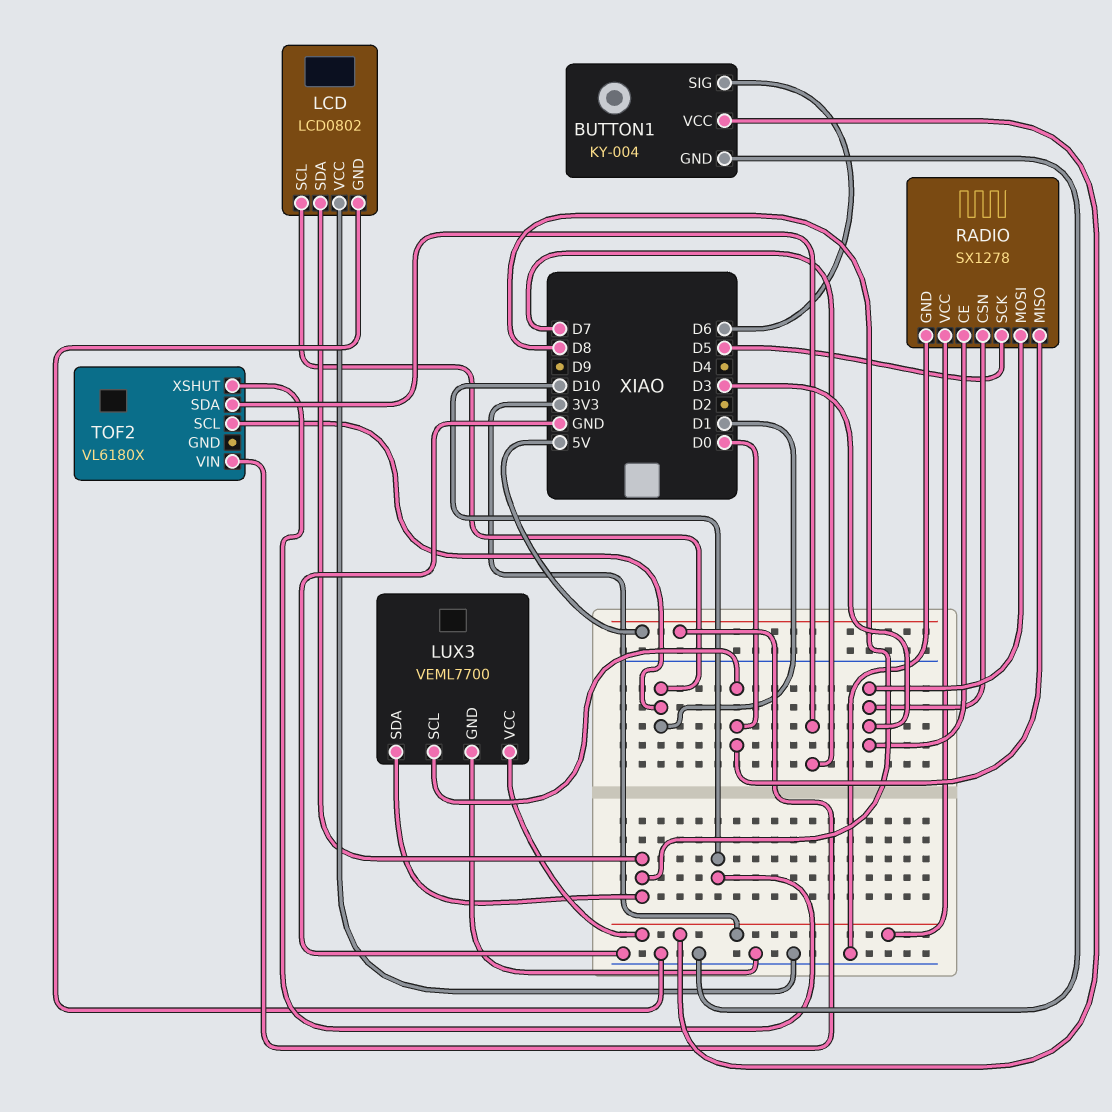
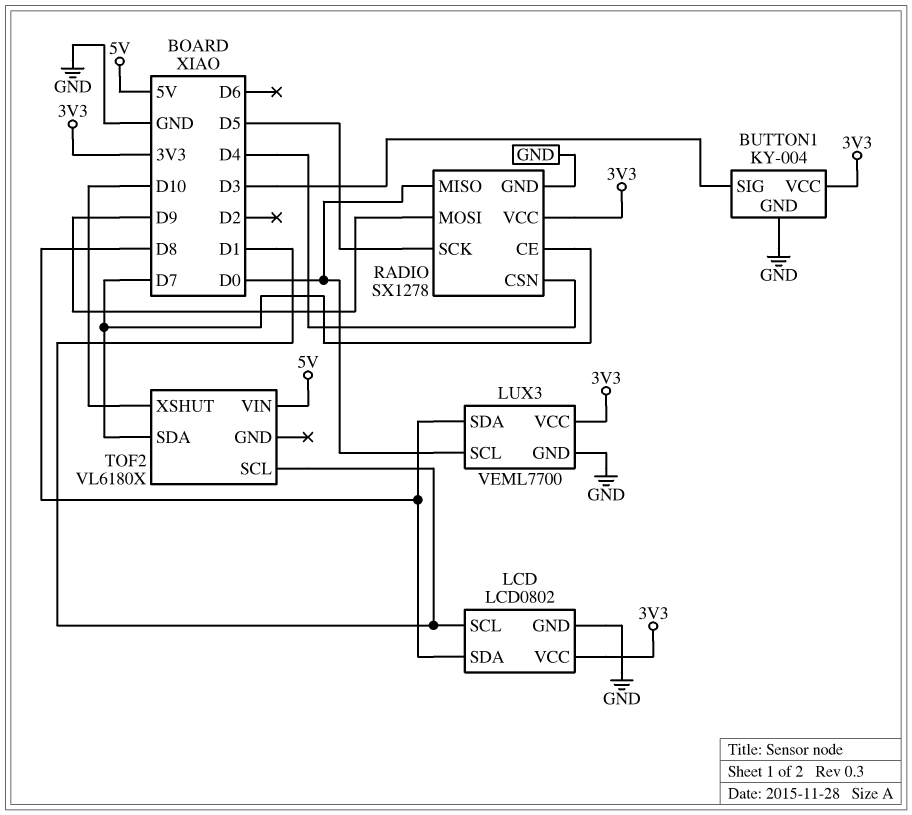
BUTTON1 pin SIG: D6 -> D3
LCD pin VCC: GND -> 3V3
RADIO pin CE: D3 -> D7
RADIO pin CSN: D3 -> D4
RADIO pin MOSI: D3 -> D9

